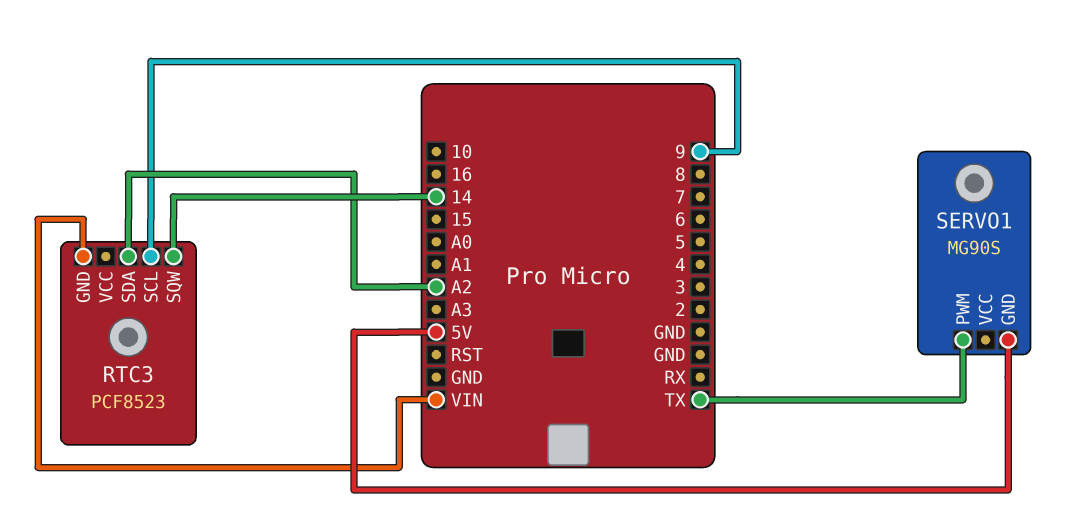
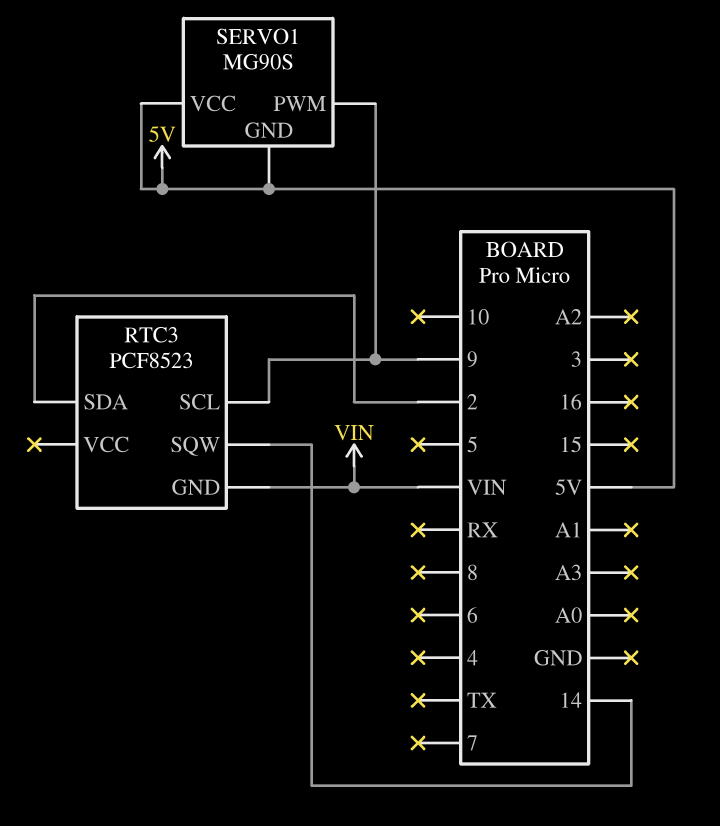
RTC3 pin SDA: A2 -> 2
SERVO1 pin PWM: TX -> 9
SERVO1 pin VCC: none -> 5V

